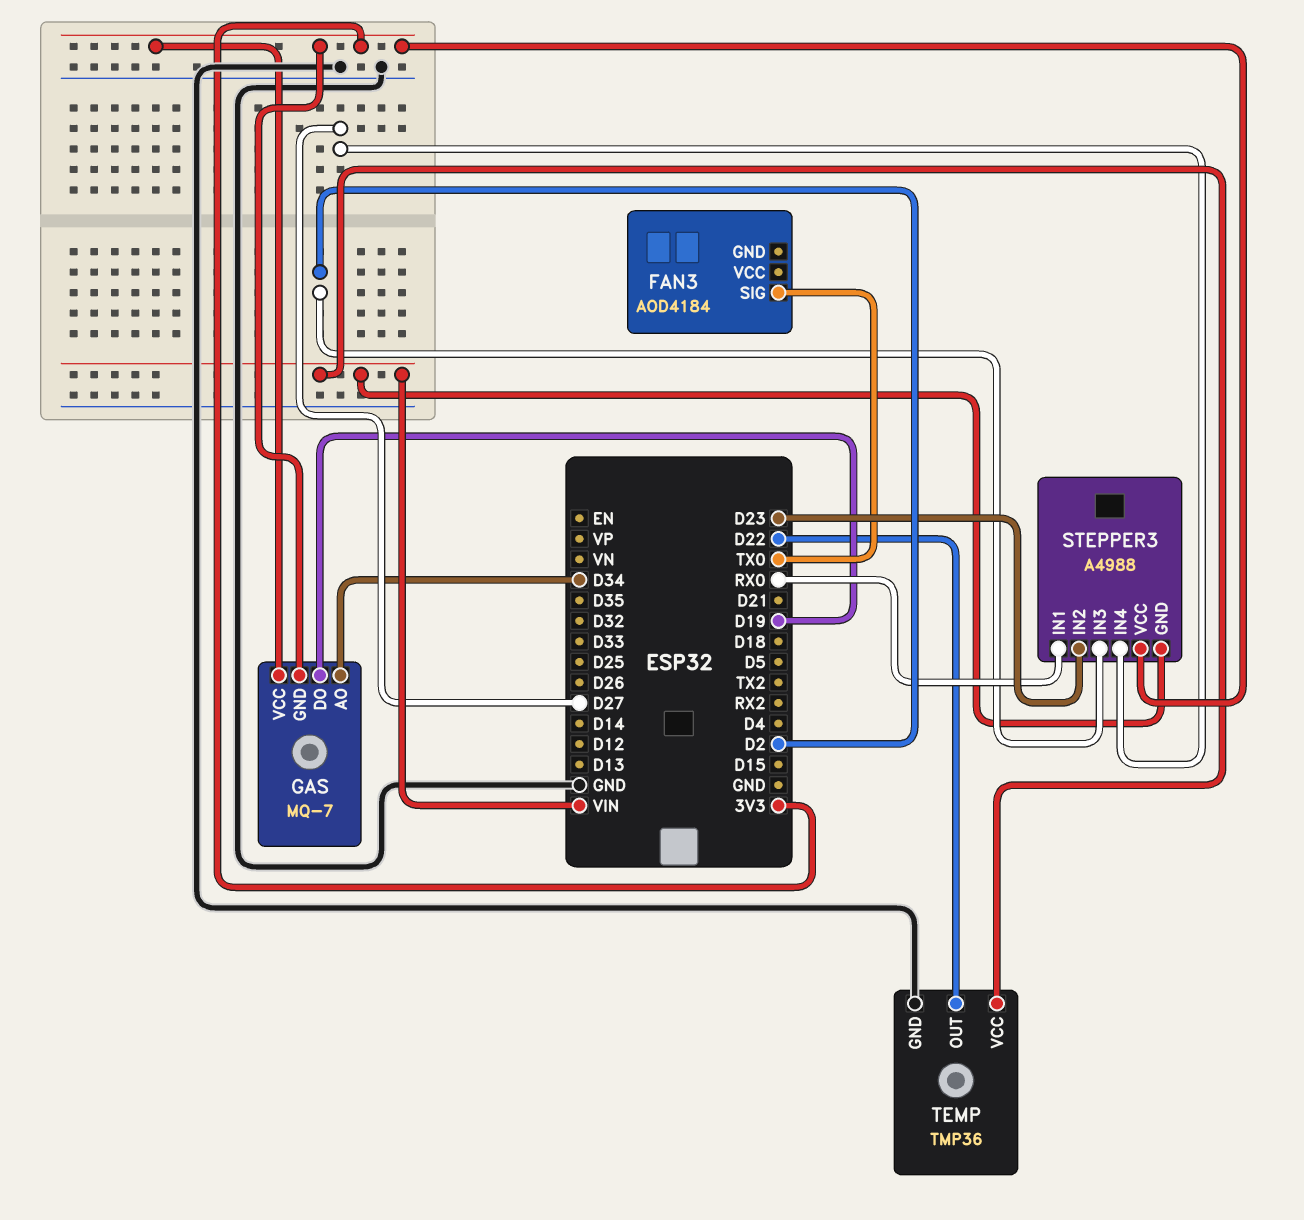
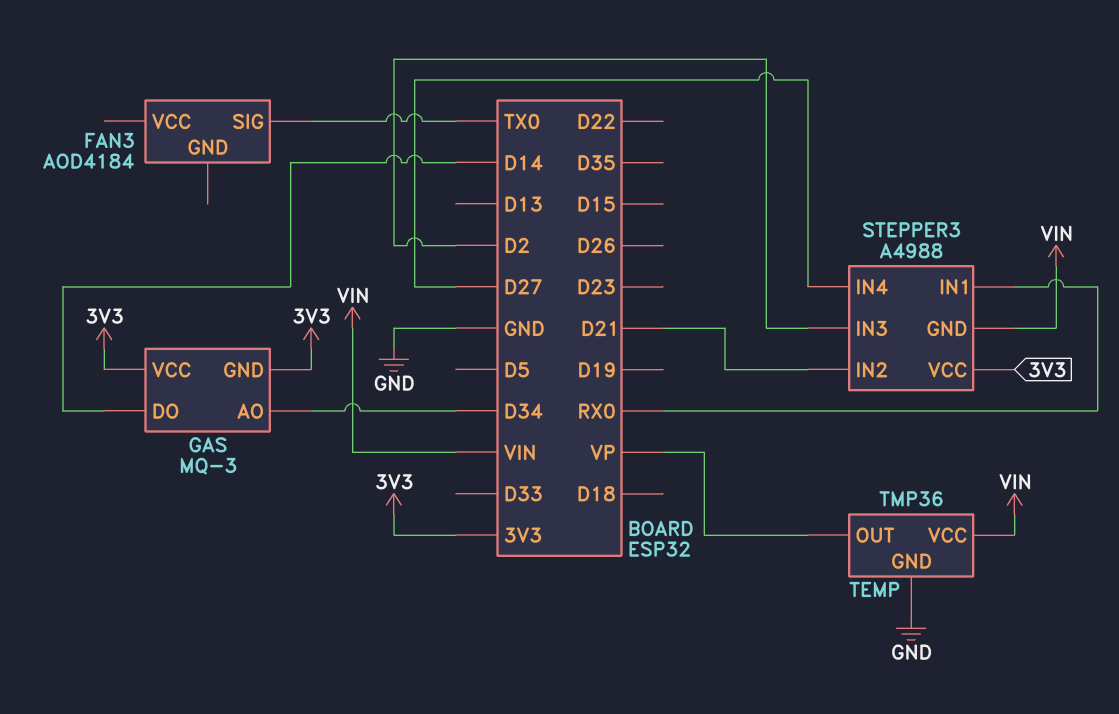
GAS: MQ-7 -> MQ-3
GAS pin DO: D19 -> D14
STEPPER3 pin IN2: D23 -> D21
TEMP pin OUT: D22 -> VP

